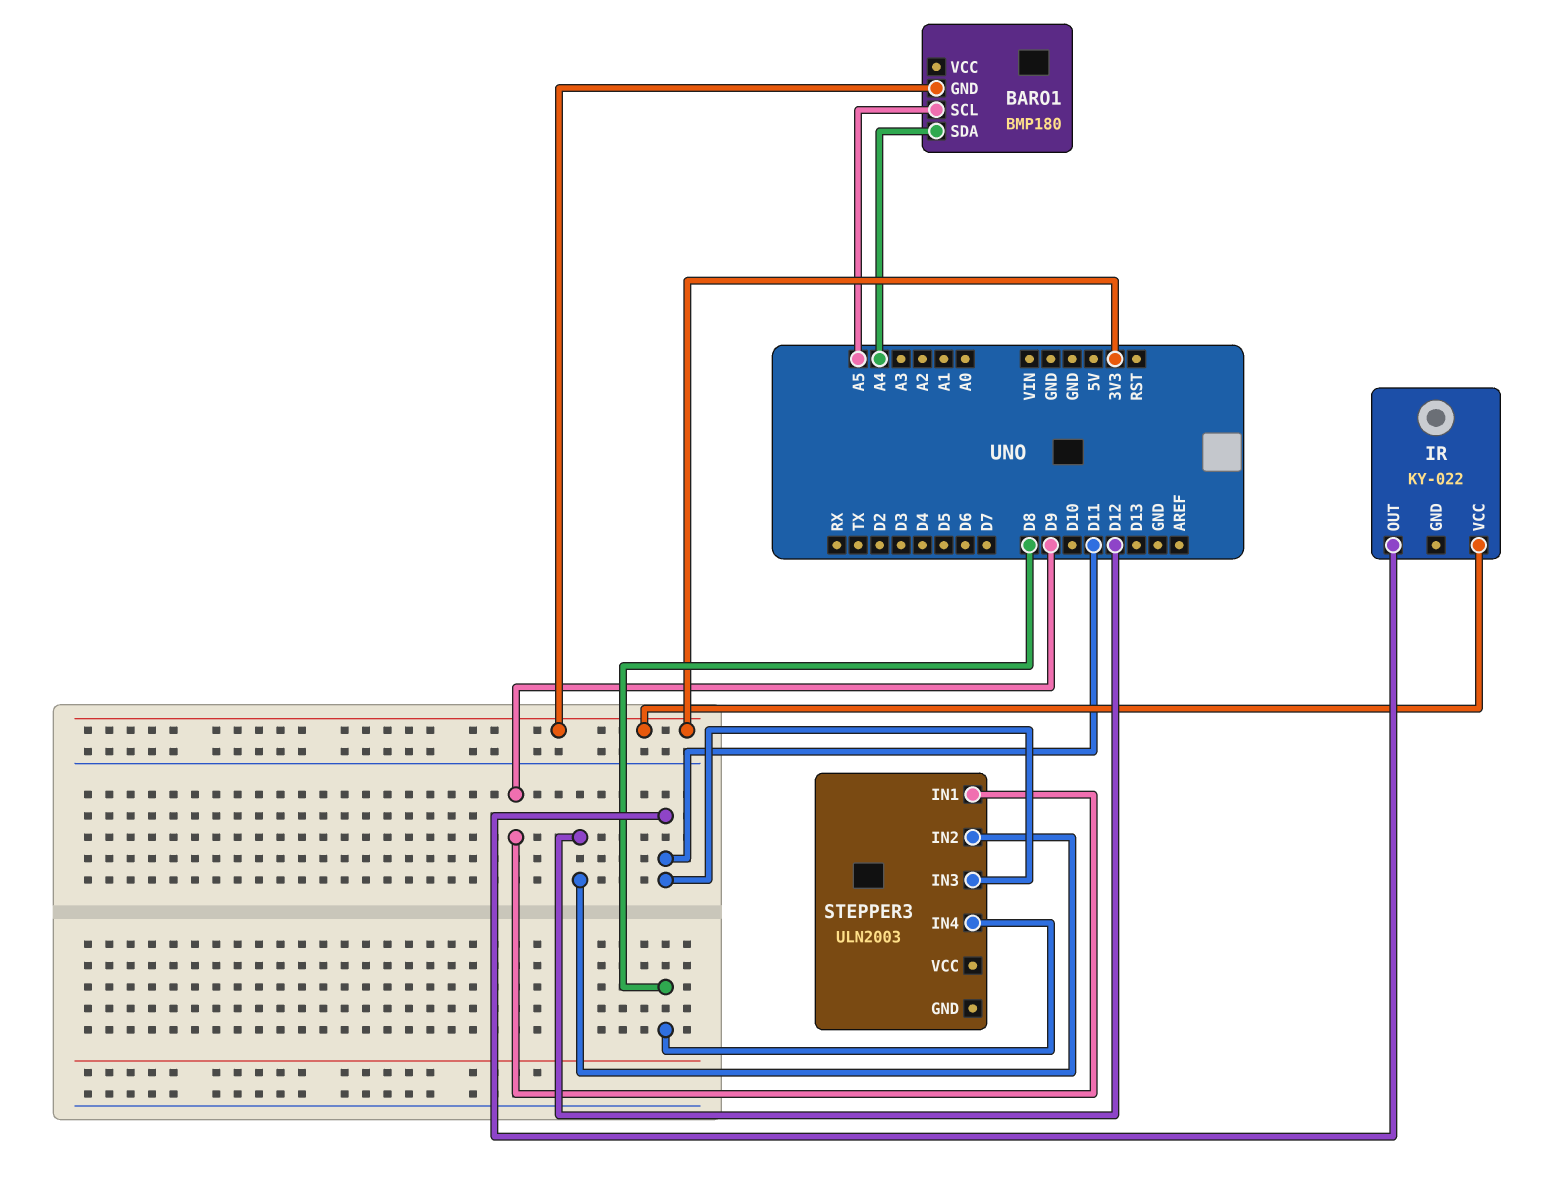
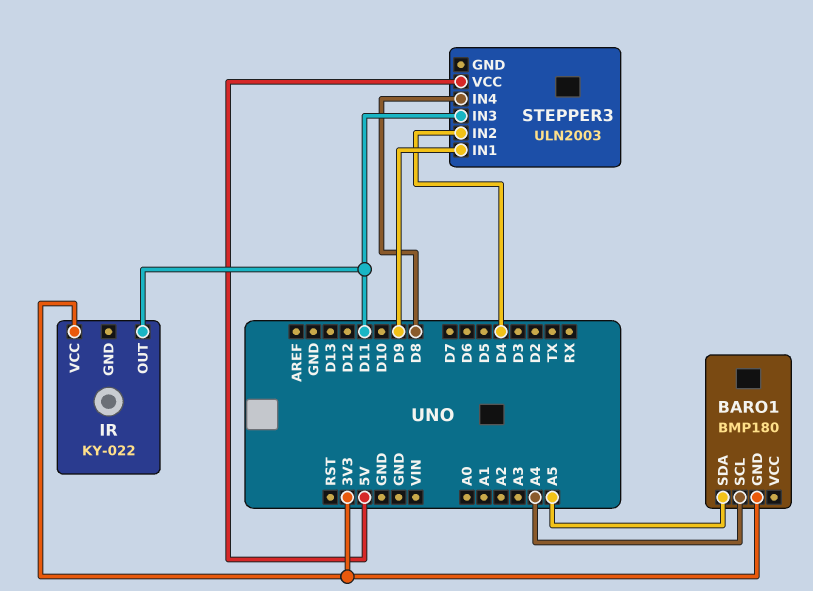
BARO1 pin SCL: A5 -> A4
BARO1 pin SDA: A4 -> A5
STEPPER3 pin IN2: D12 -> D4
STEPPER3 pin VCC: none -> 5V

